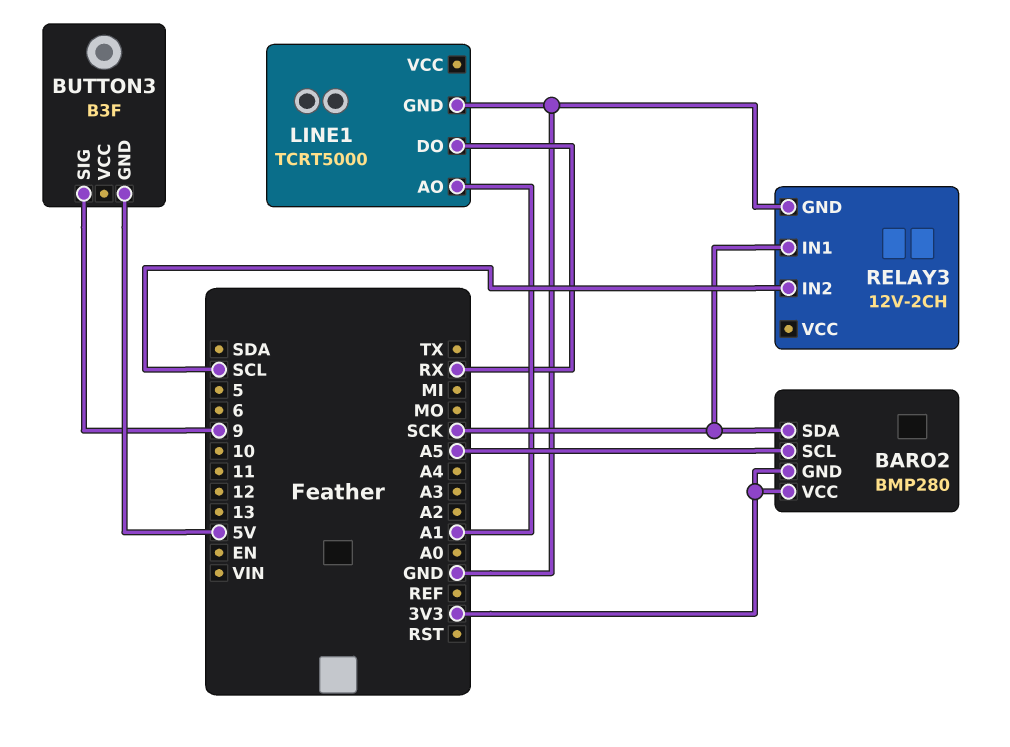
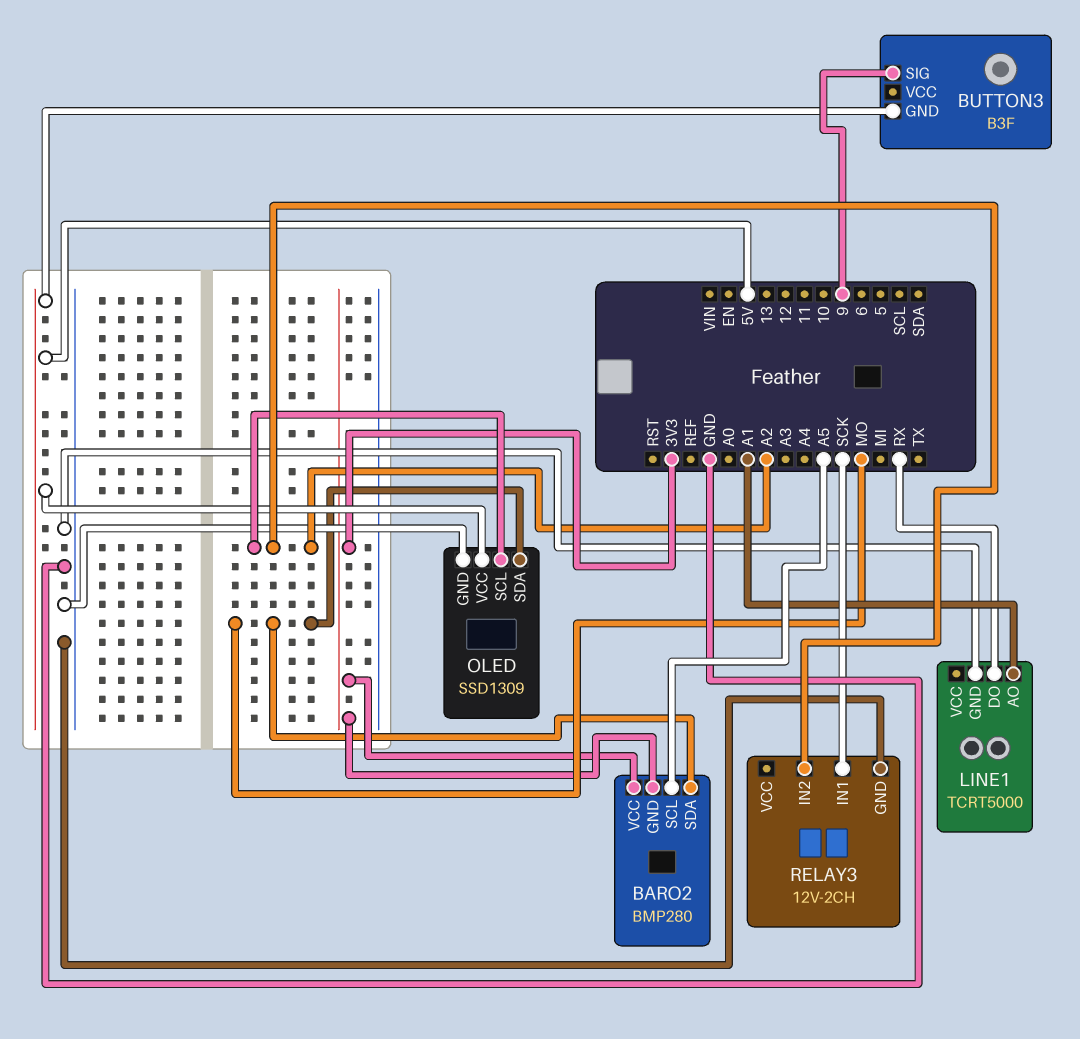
BARO2 pin SDA: SCK -> MO
OLED: none -> SSD1309
OLED pin GND: none -> GND
OLED pin SCL: none -> A2
OLED pin SDA: none -> MO
OLED pin VCC: none -> 5V
RELAY3 pin IN2: SCL -> A2

